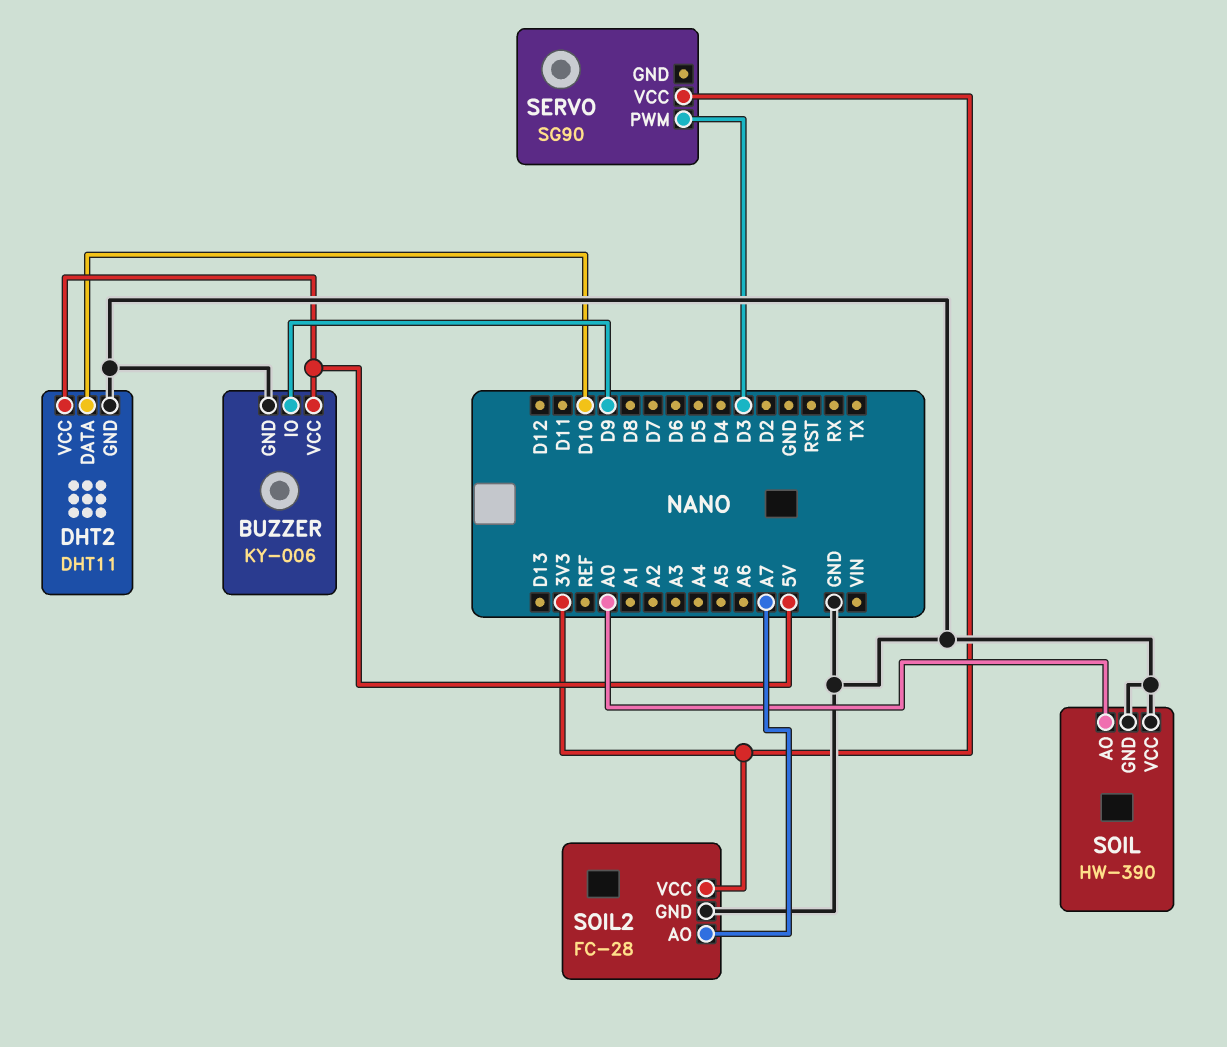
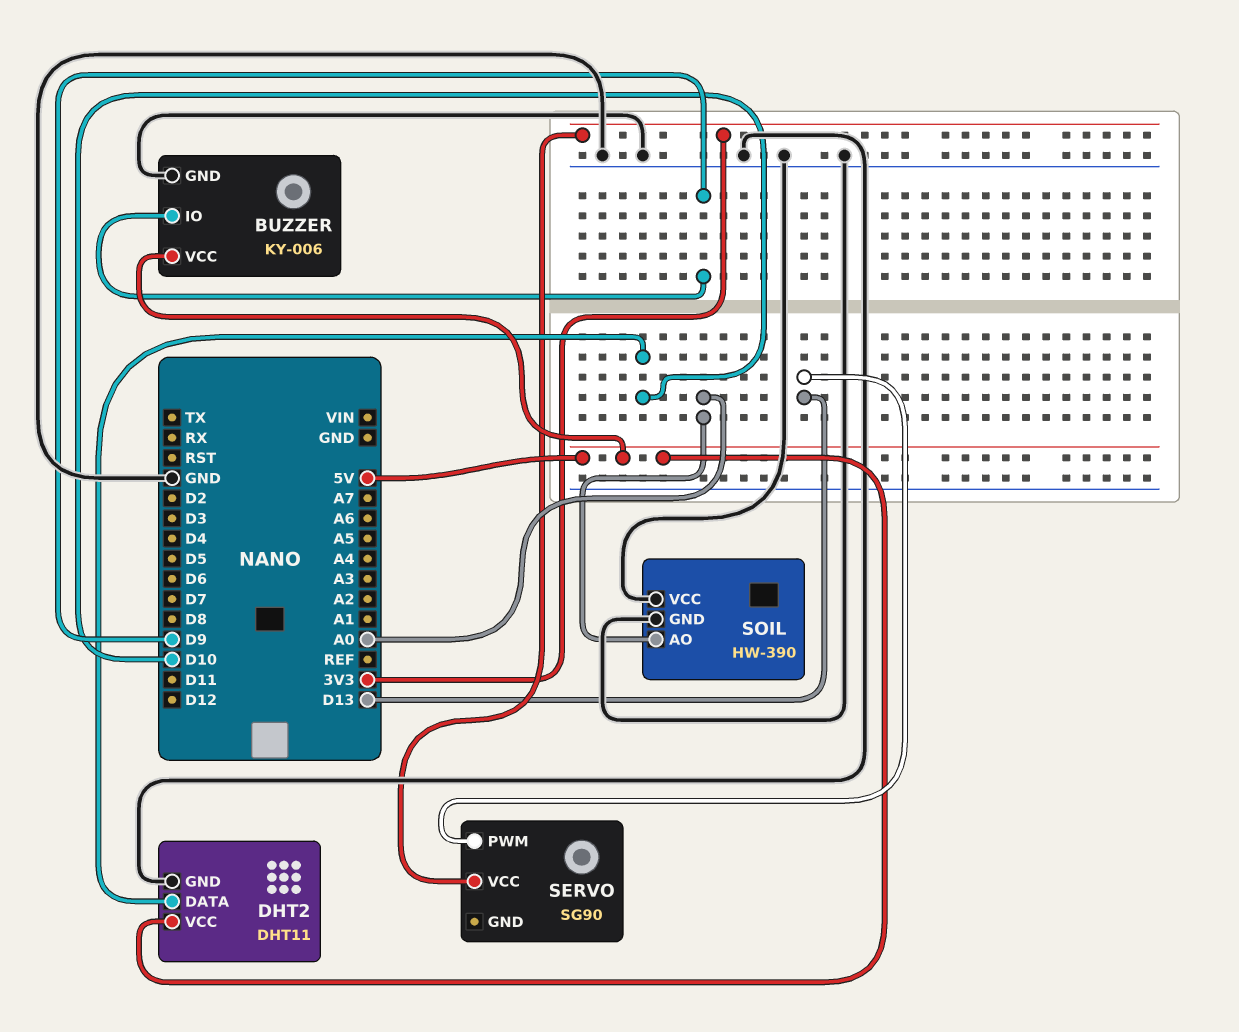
SERVO pin PWM: D3 -> D13
SOIL2: FC-28 -> none
SOIL2 pin AO: A7 -> none
SOIL2 pin GND: GND -> none
SOIL2 pin VCC: 3V3 -> none

